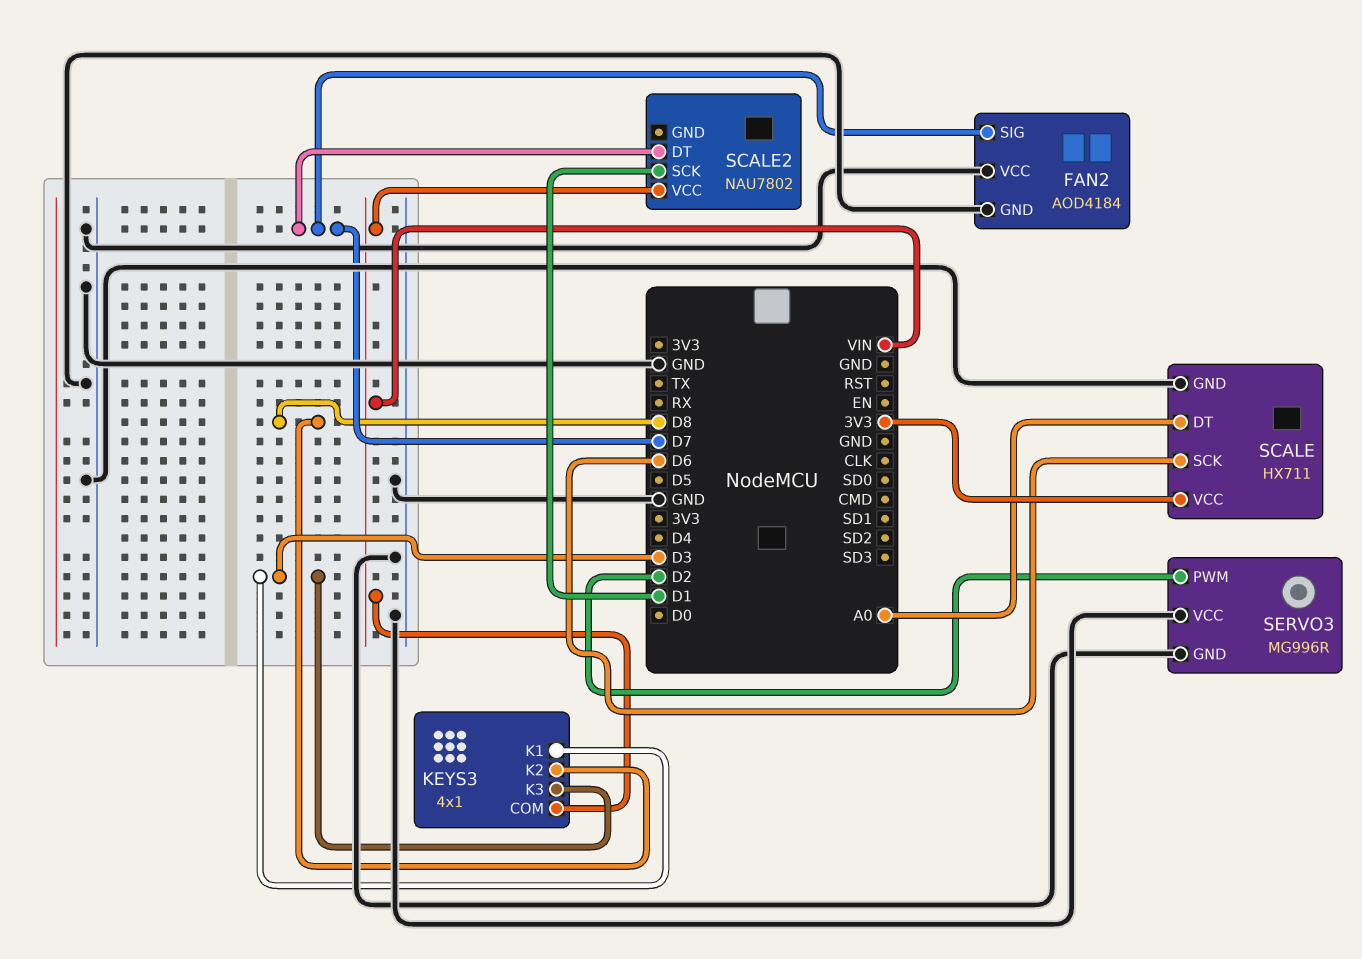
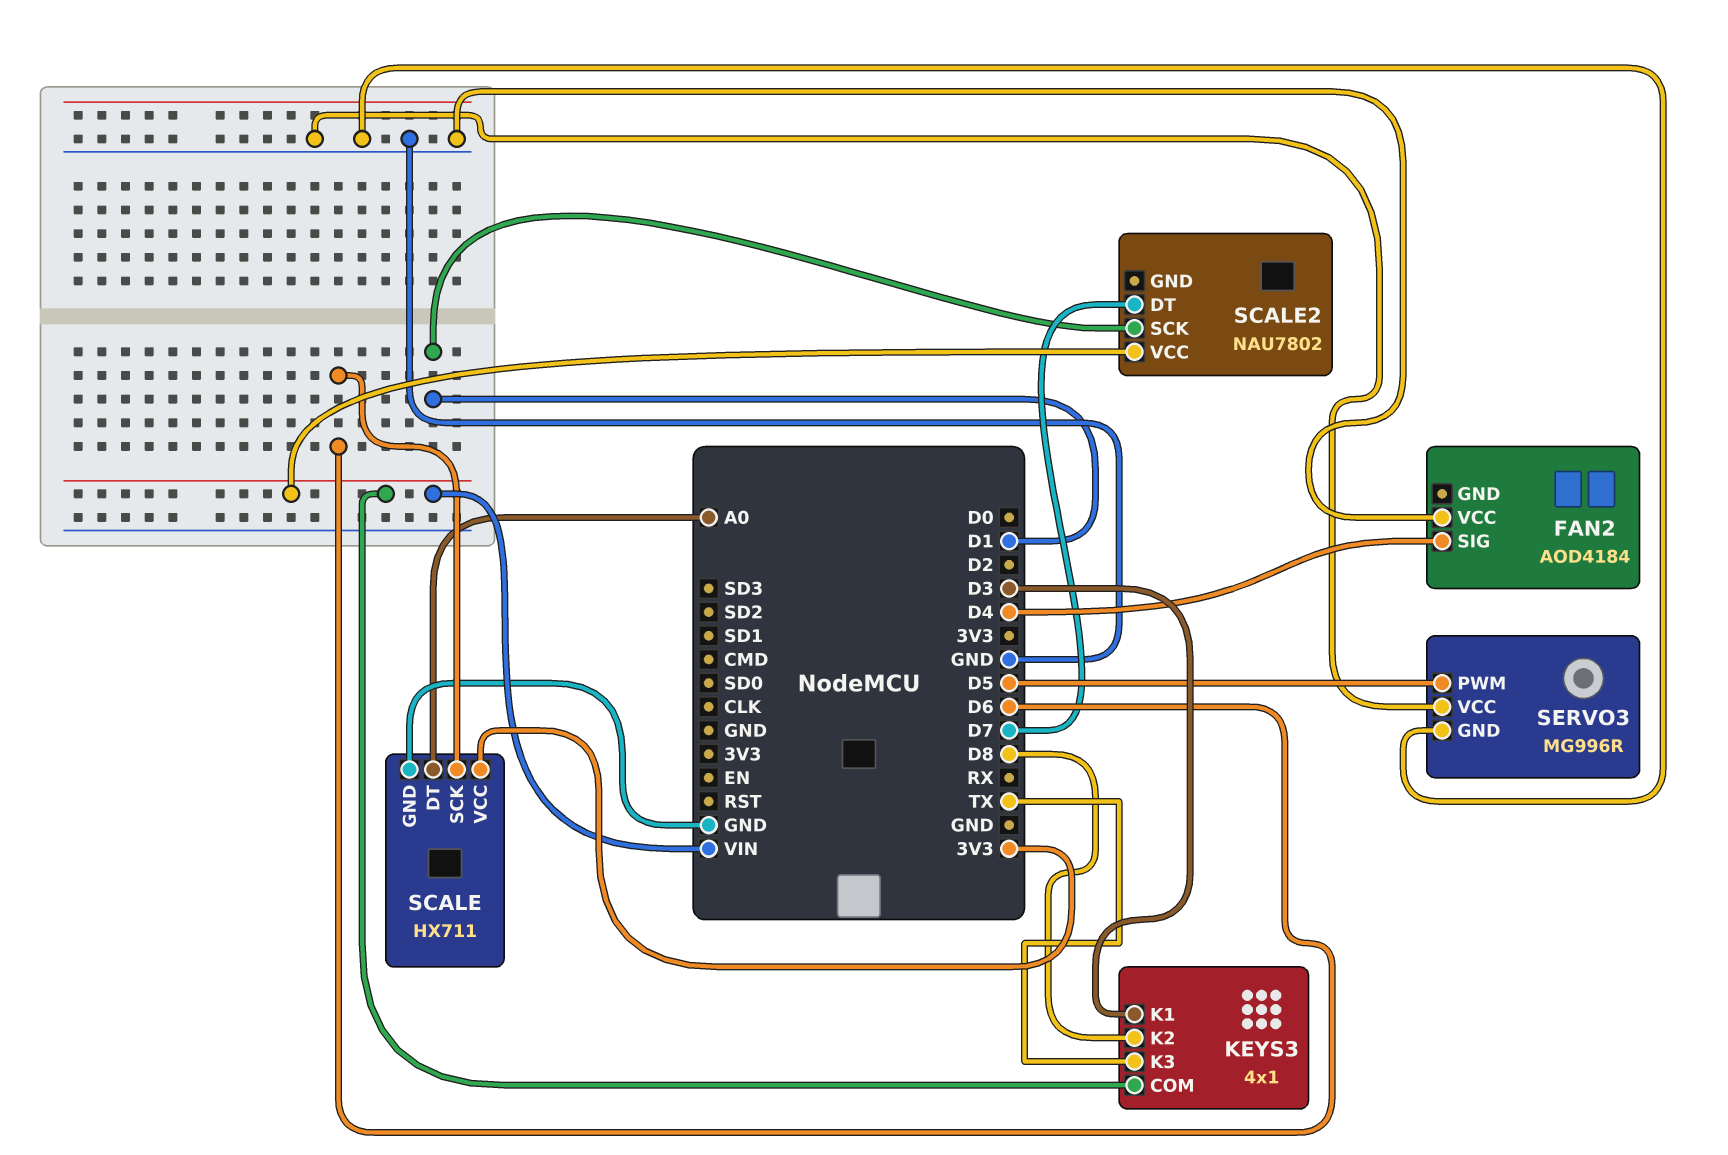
FAN2 pin GND: GND -> none
FAN2 pin SIG: D7 -> D4
KEYS3 pin K3: D3 -> TX
SERVO3 pin PWM: D2 -> D5

